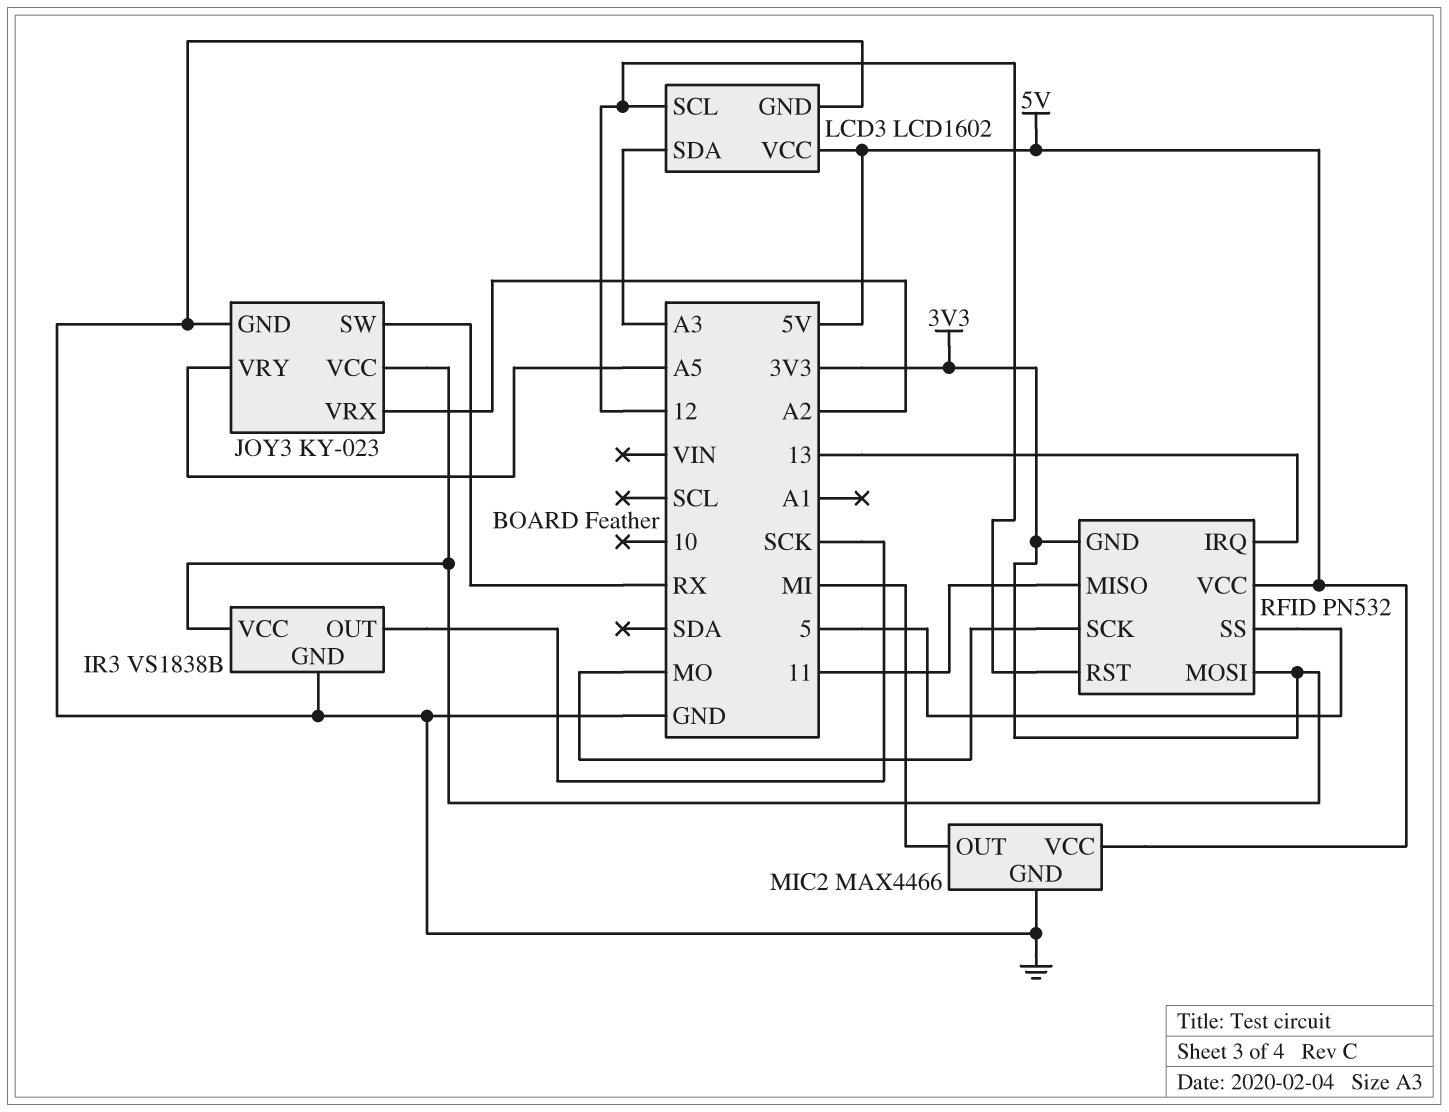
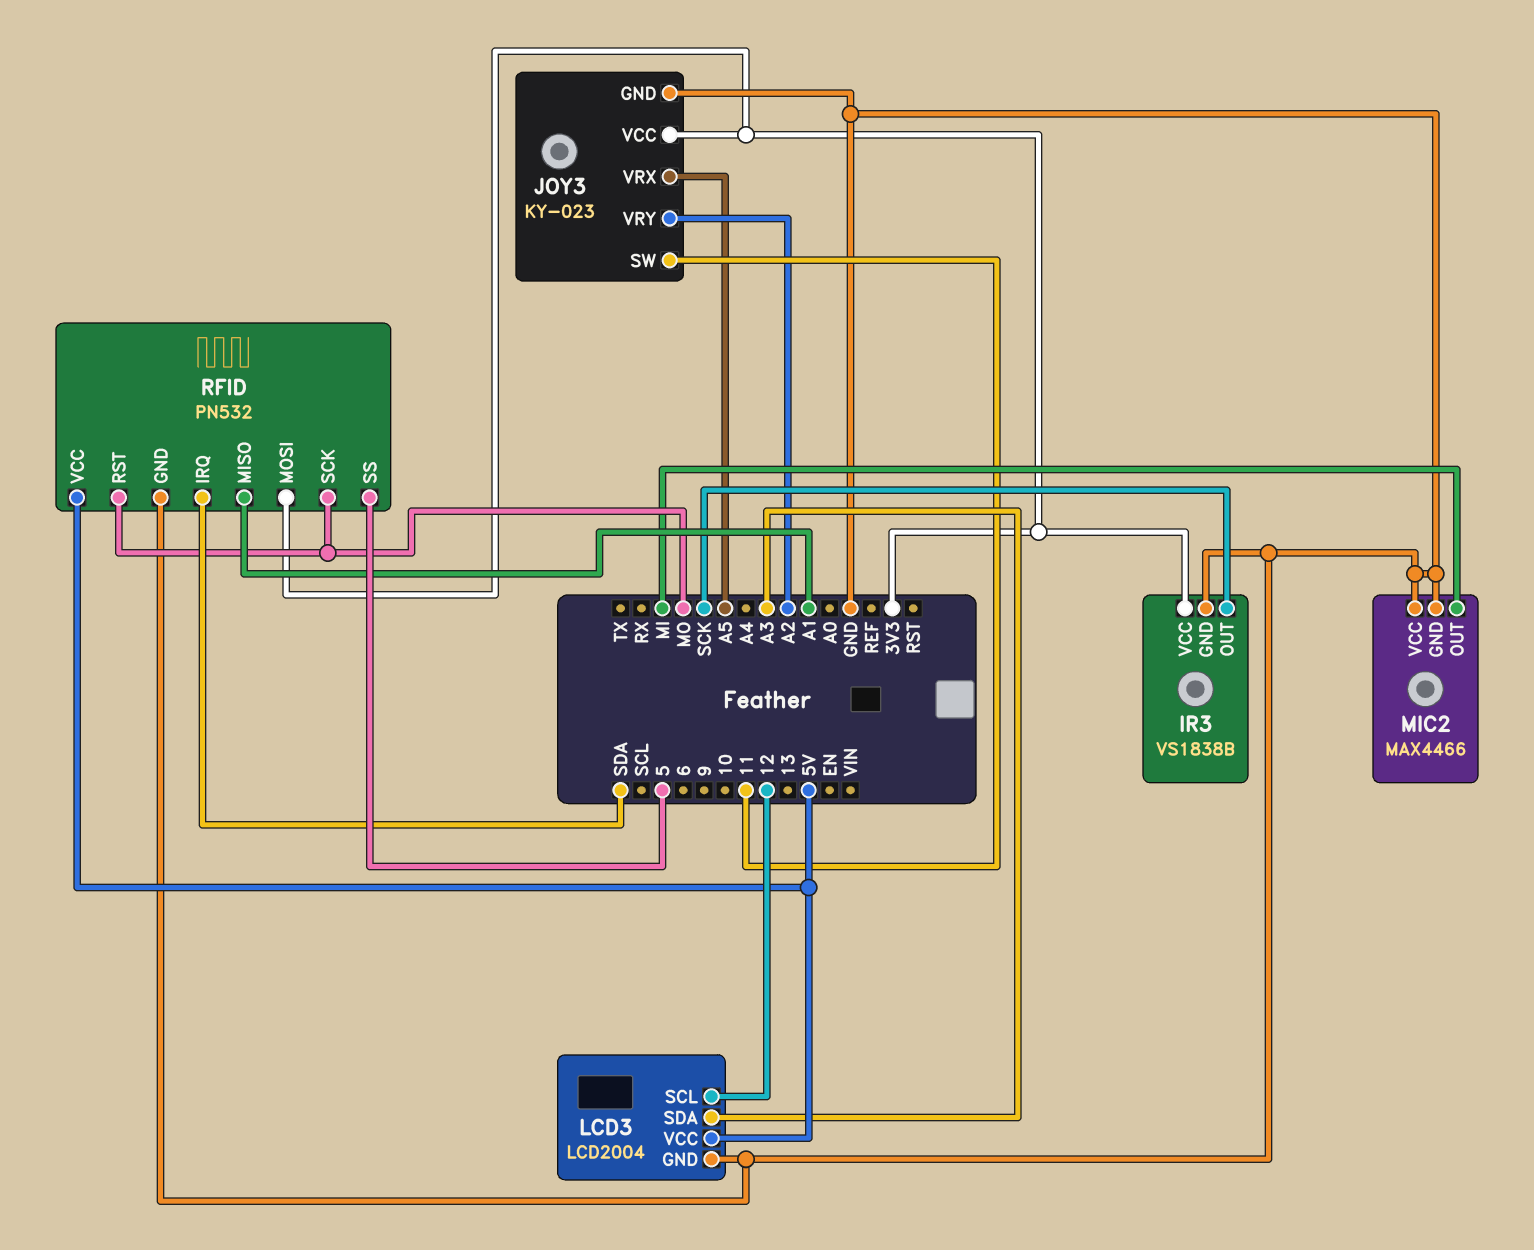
JOY3 pin SW: RX -> 11
JOY3 pin VRX: A2 -> A5
JOY3 pin VRY: A5 -> A2
LCD3: LCD1602 -> LCD2004
MIC2 pin VCC: 5V -> GND
RFID pin GND: 3V3 -> GND
RFID pin IRQ: 13 -> SDA
RFID pin MISO: 11 -> A1
RFID pin RST: 12 -> MO

